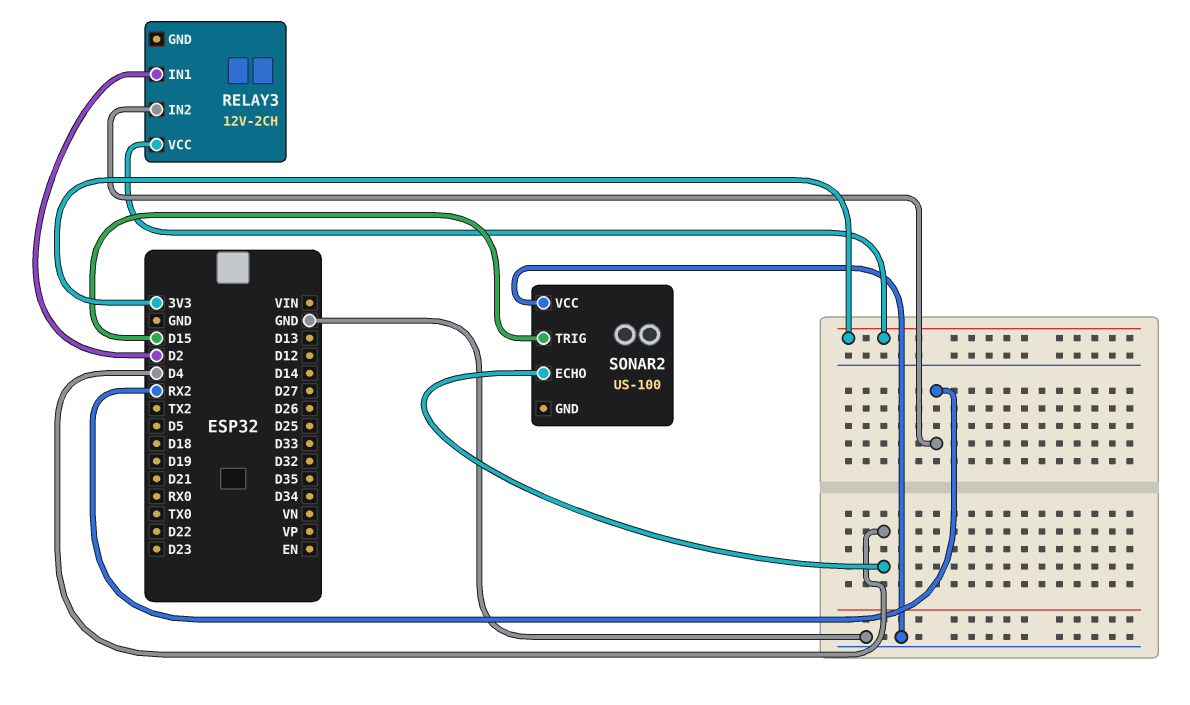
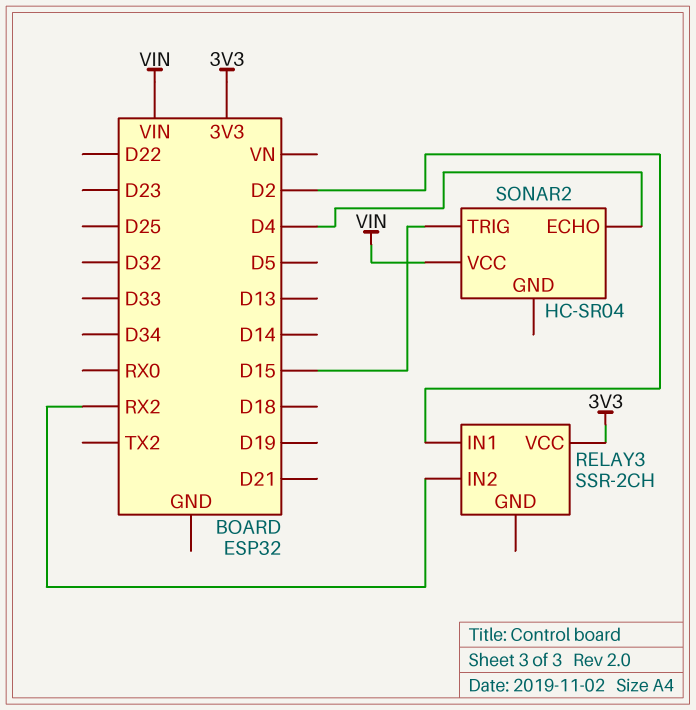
RELAY3: 12V-2CH -> SSR-2CH
SONAR2: US-100 -> HC-SR04
SONAR2 pin VCC: GND -> VIN

